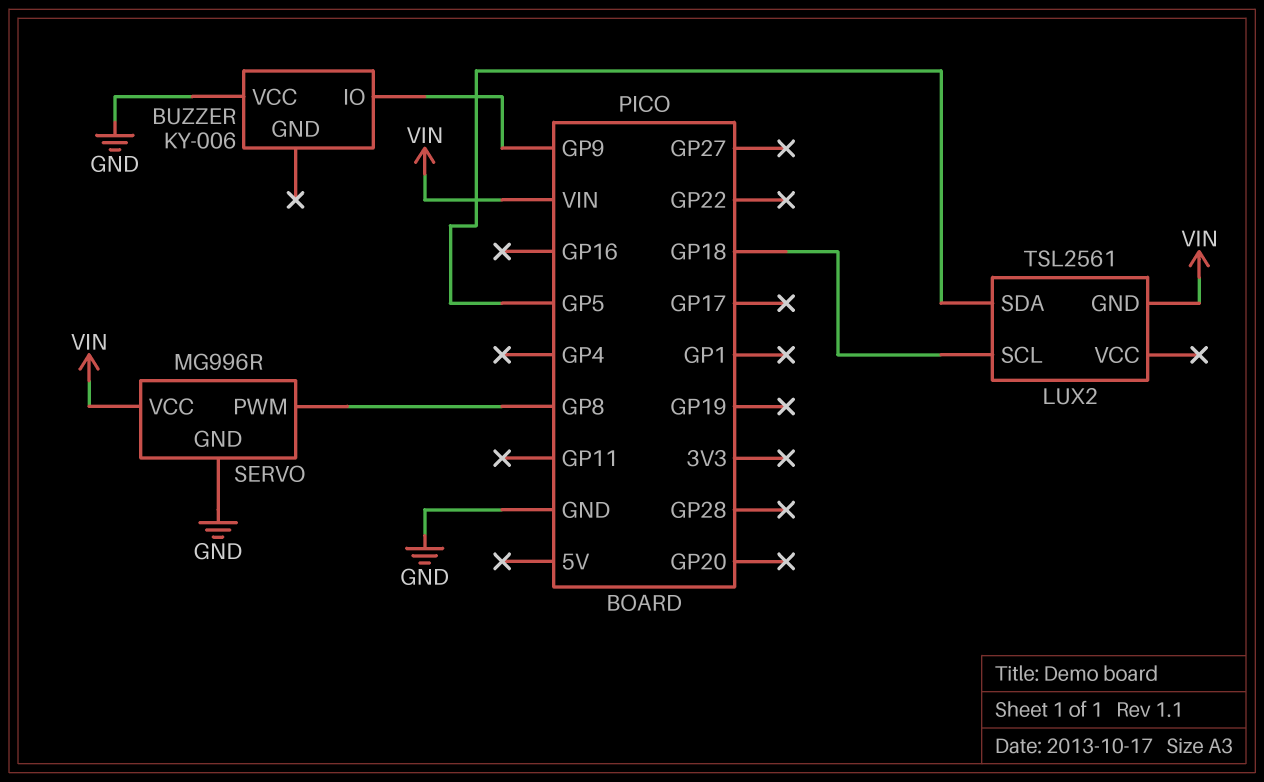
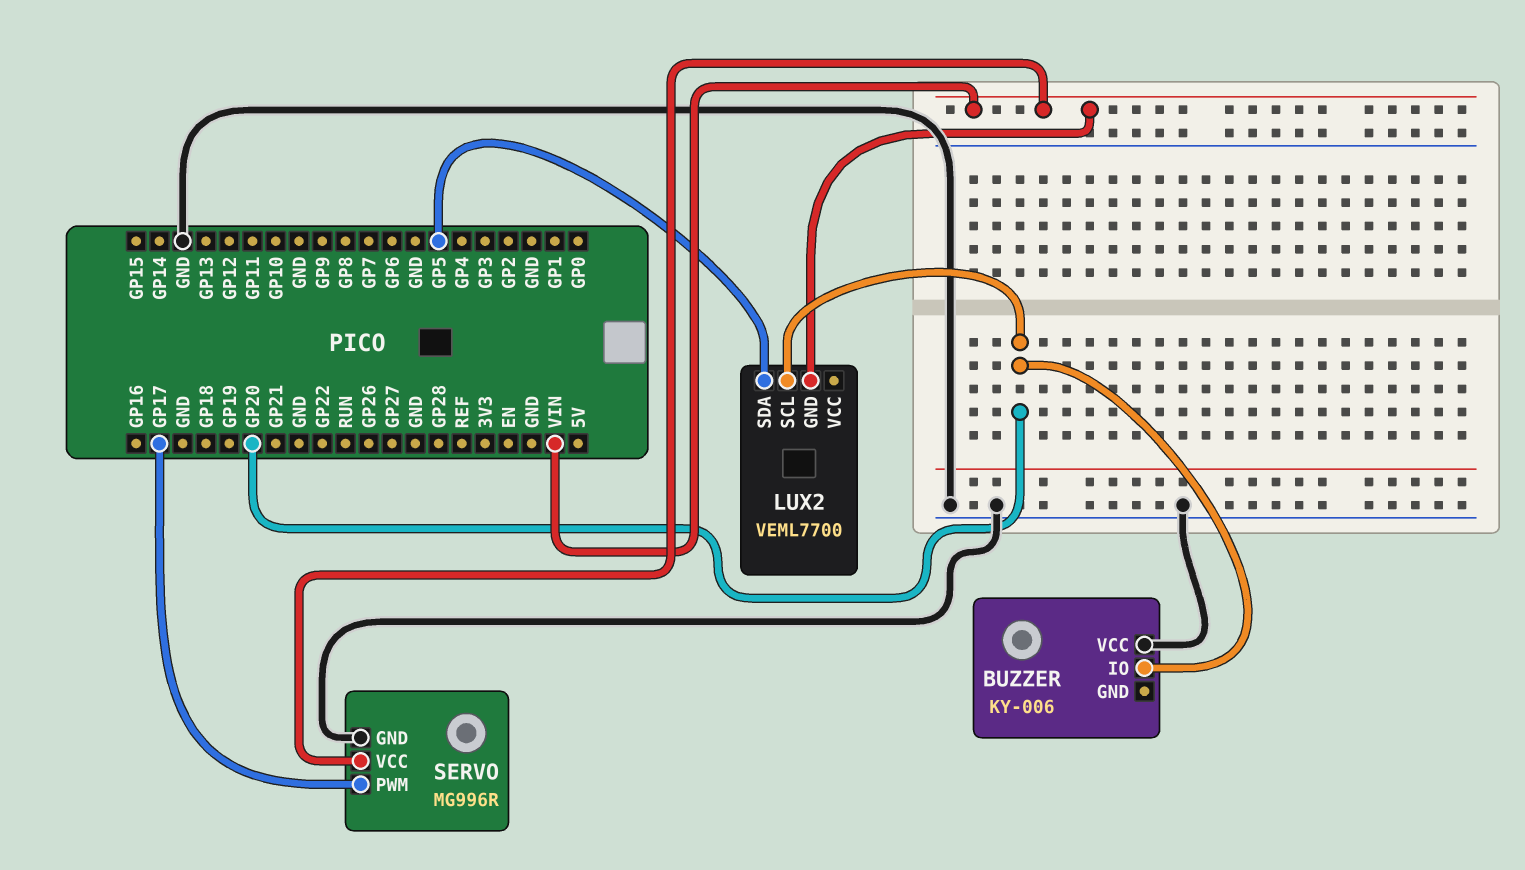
BUZZER pin IO: GP9 -> GP20
LUX2: TSL2561 -> VEML7700
LUX2 pin SCL: GP18 -> GP20
SERVO pin PWM: GP8 -> GP17

